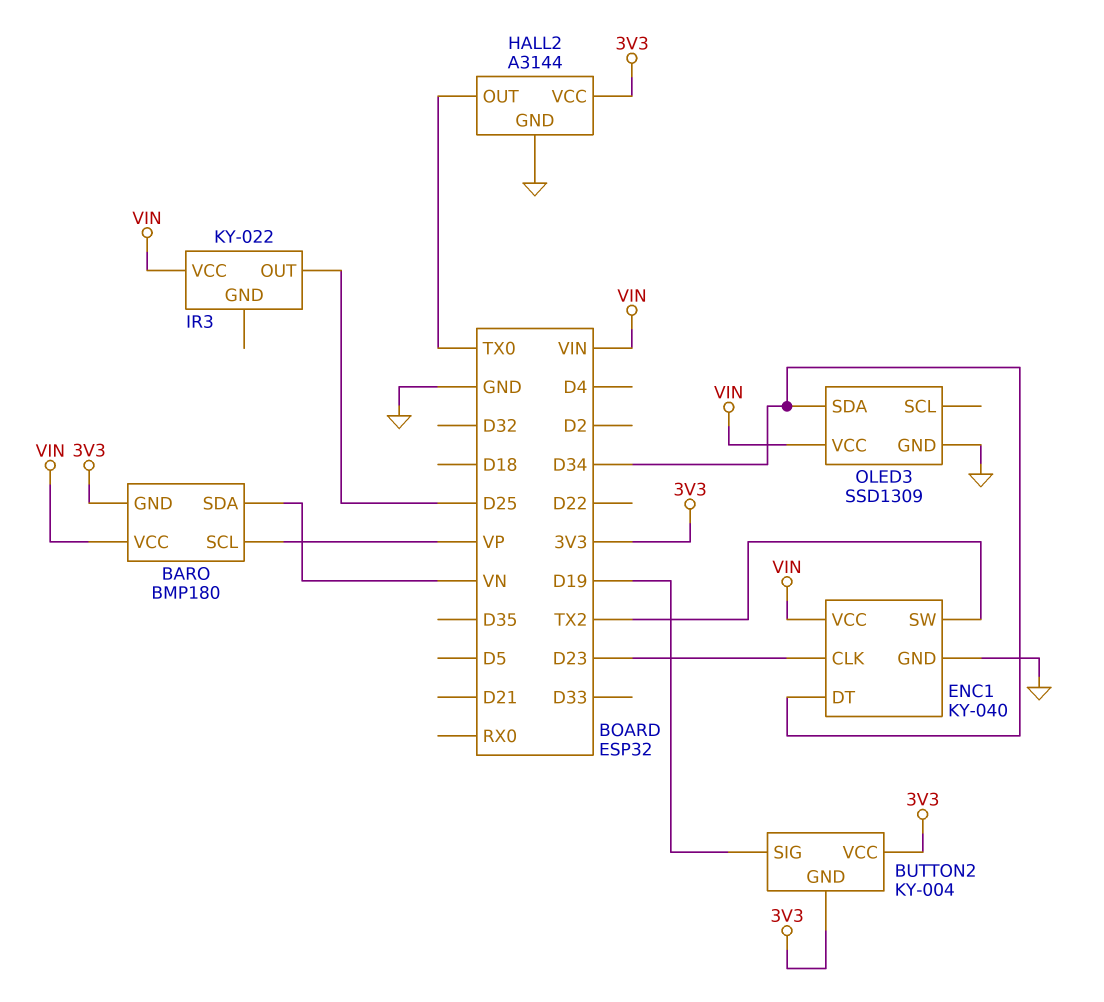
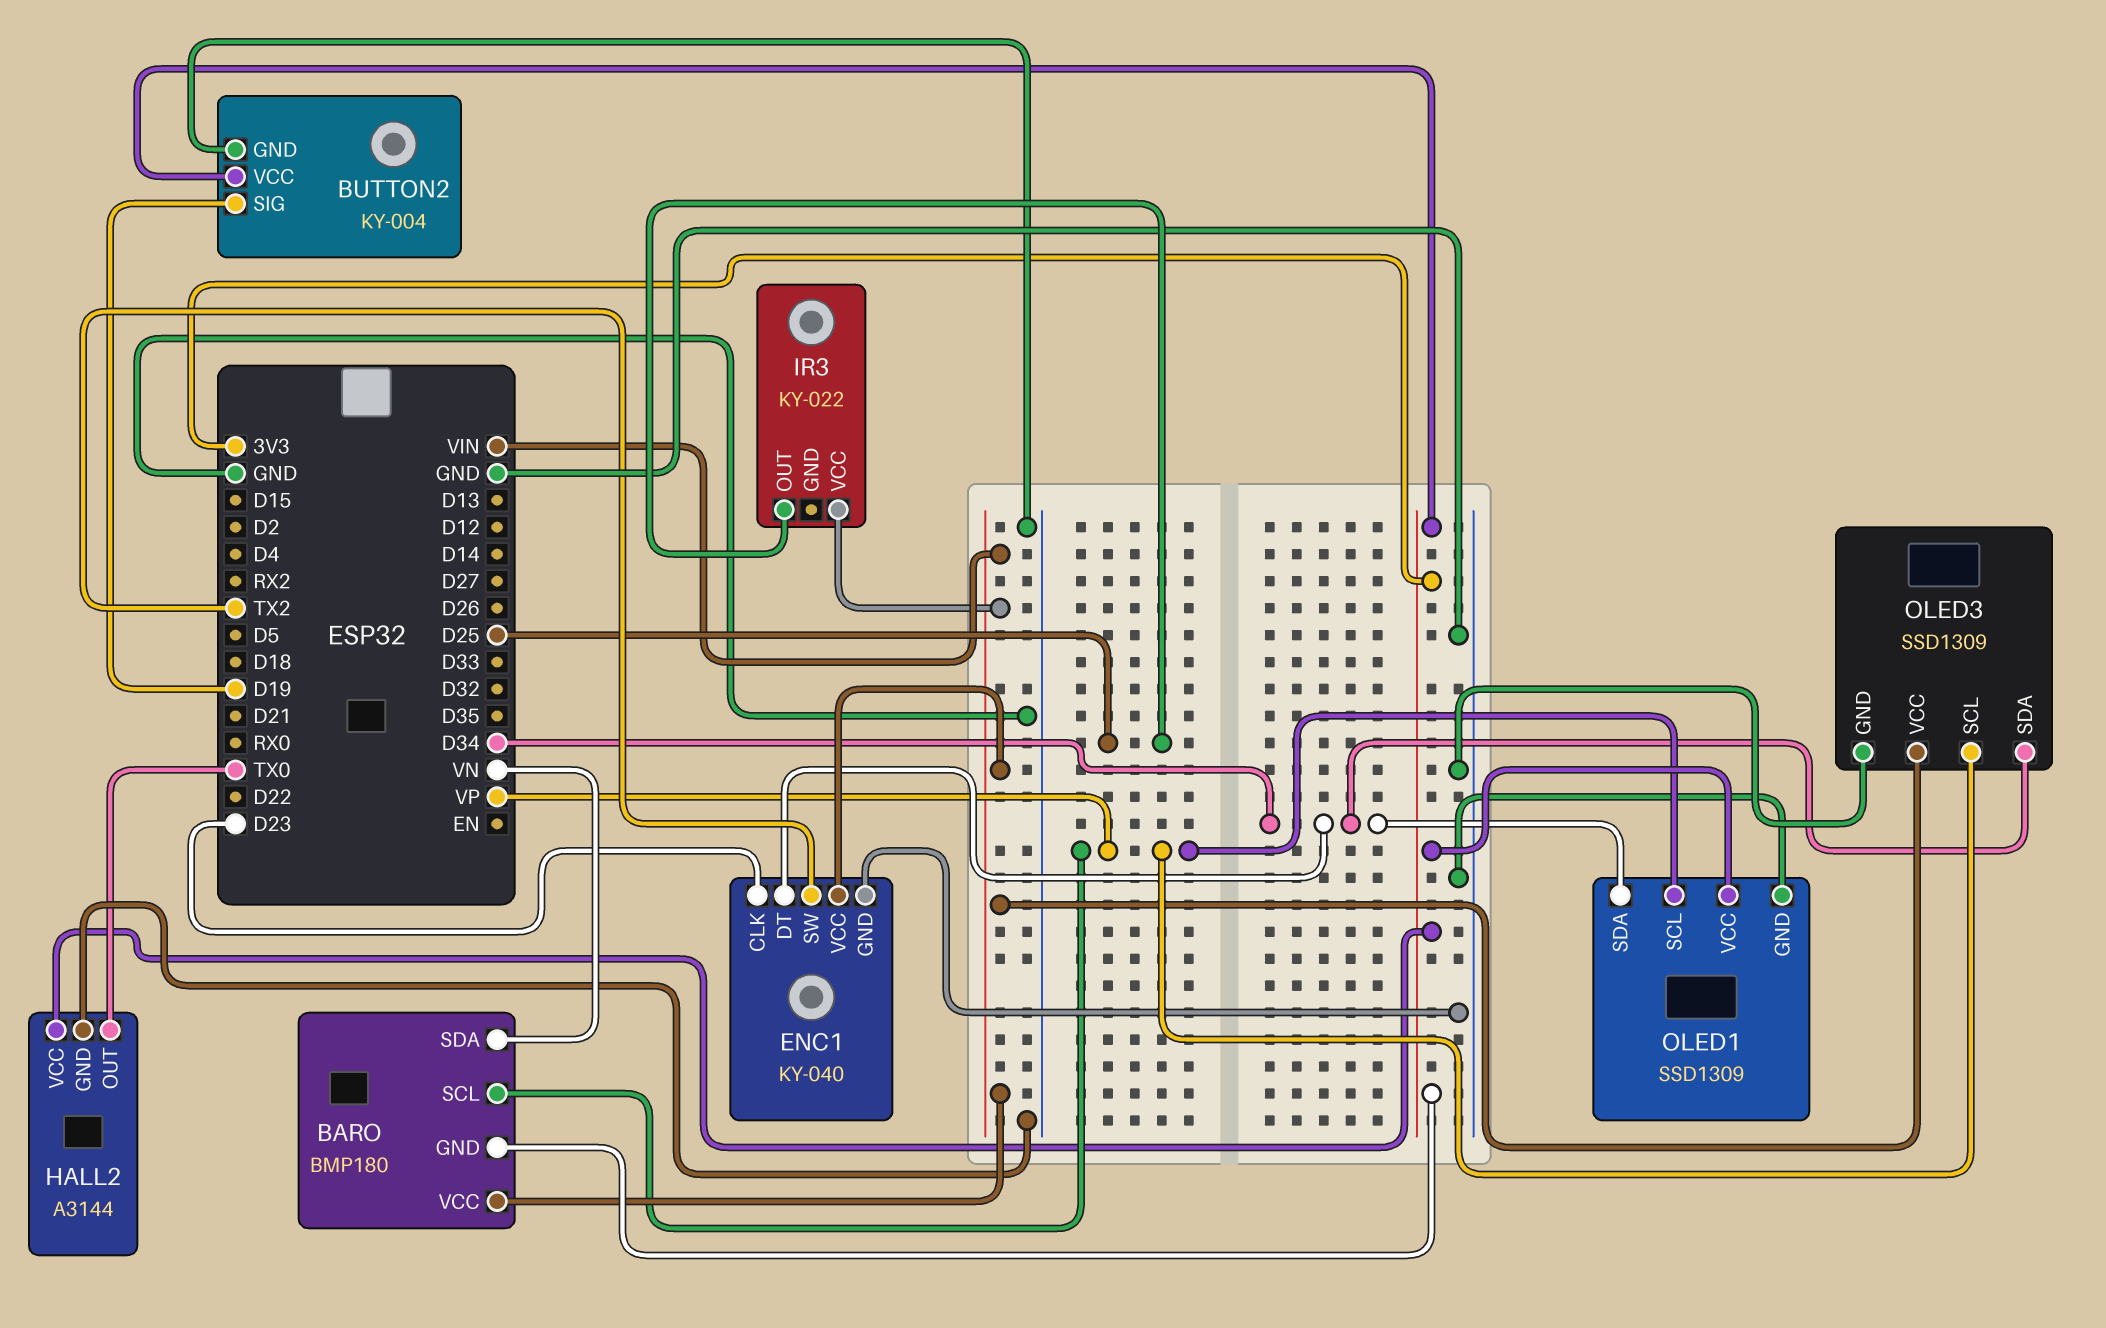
BUTTON2 pin GND: 3V3 -> GND
OLED1: none -> SSD1309
OLED1 pin GND: none -> GND
OLED1 pin SCL: none -> VP
OLED1 pin SDA: none -> D34
OLED1 pin VCC: none -> 3V3
OLED3 pin SCL: none -> VP

